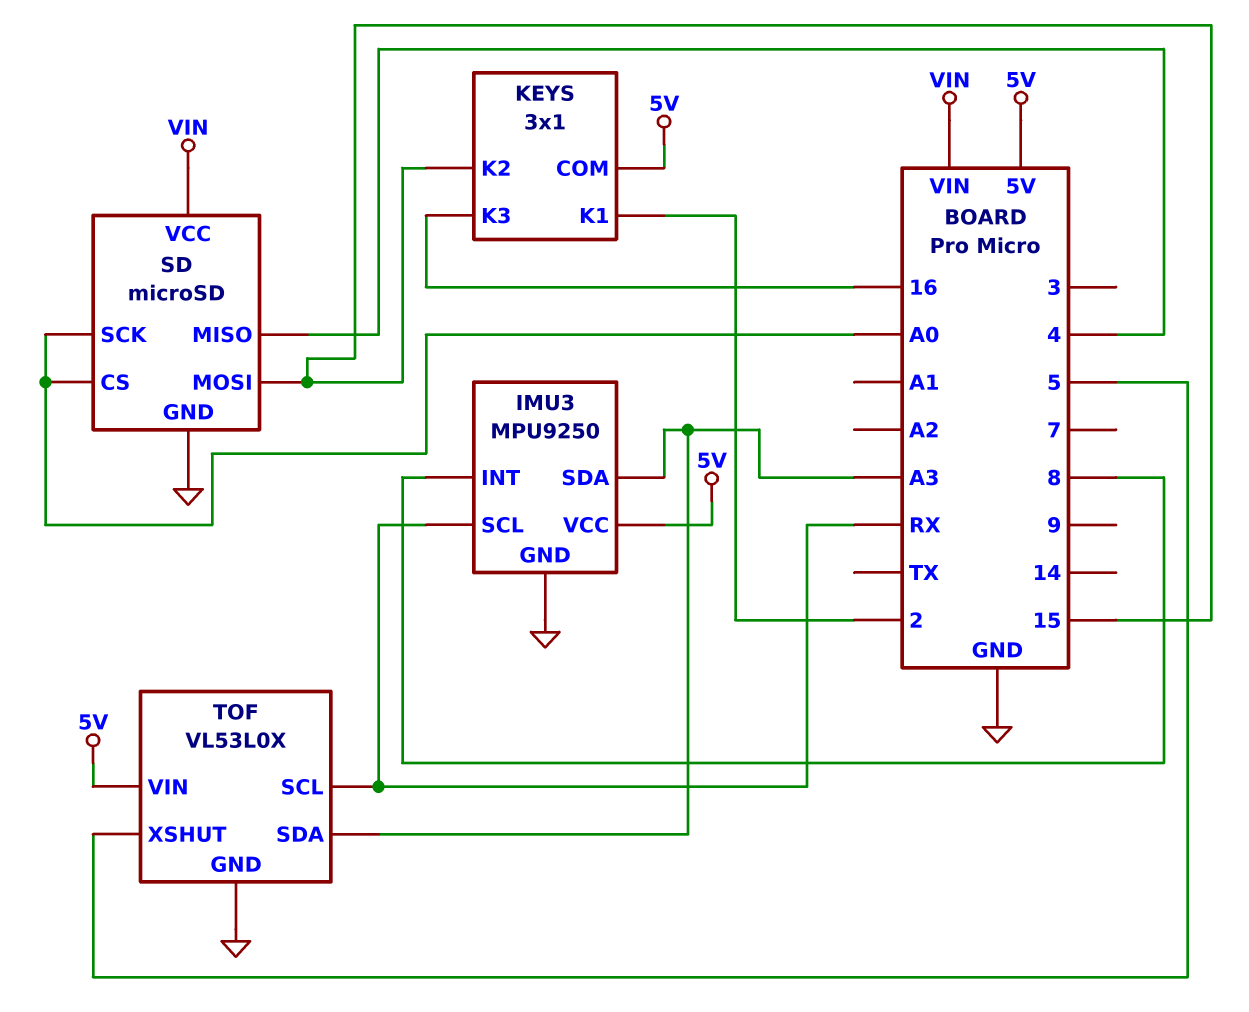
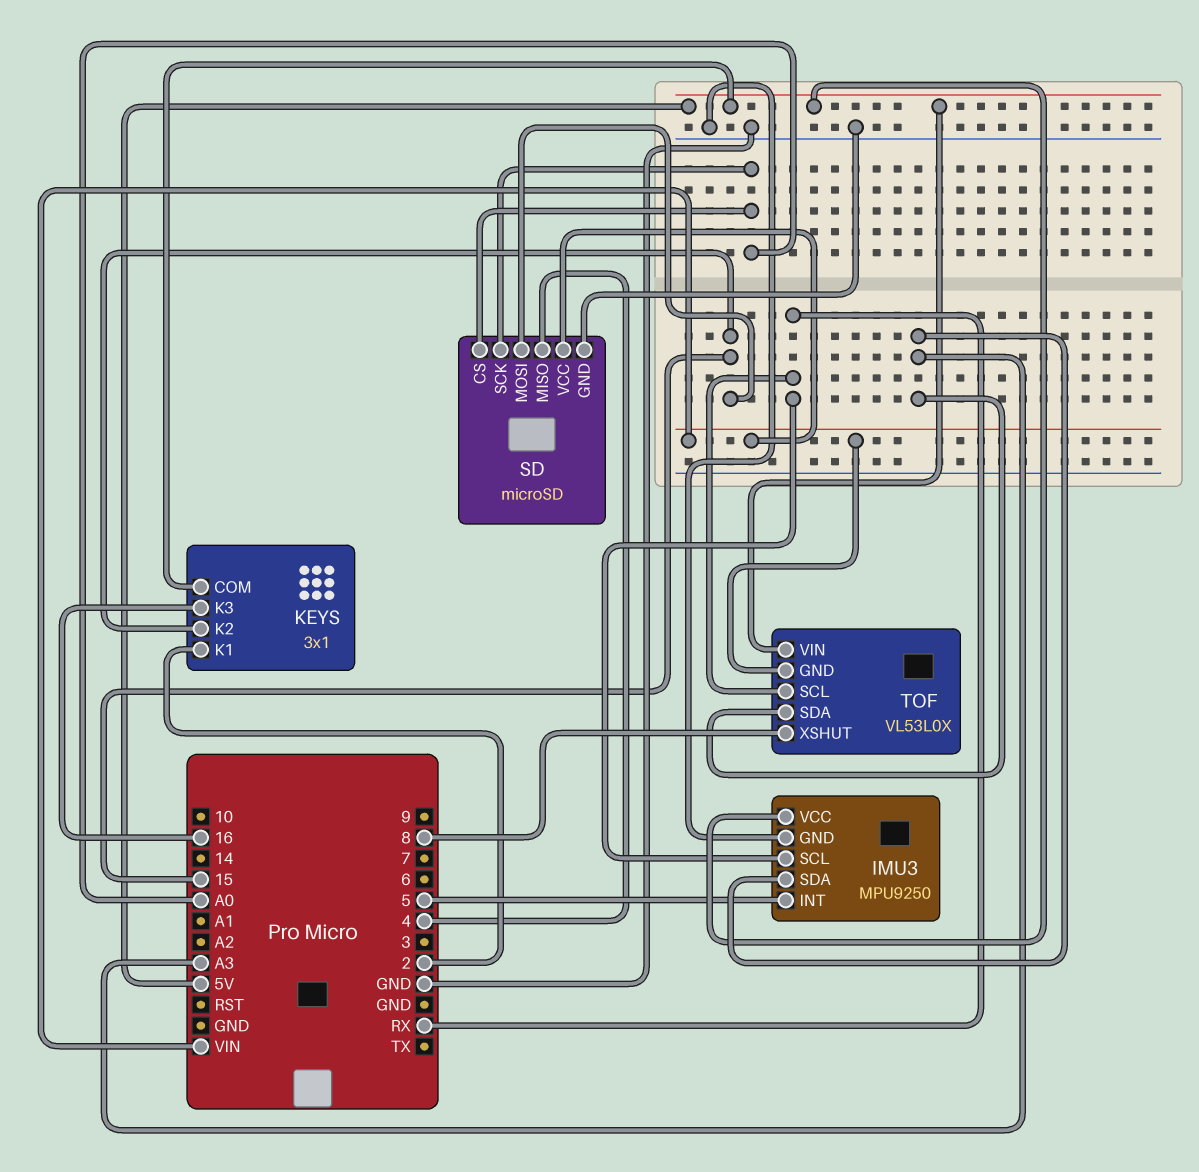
IMU3 pin INT: 8 -> 5
TOF pin GND: GND -> VIN
TOF pin XSHUT: 5 -> 8

